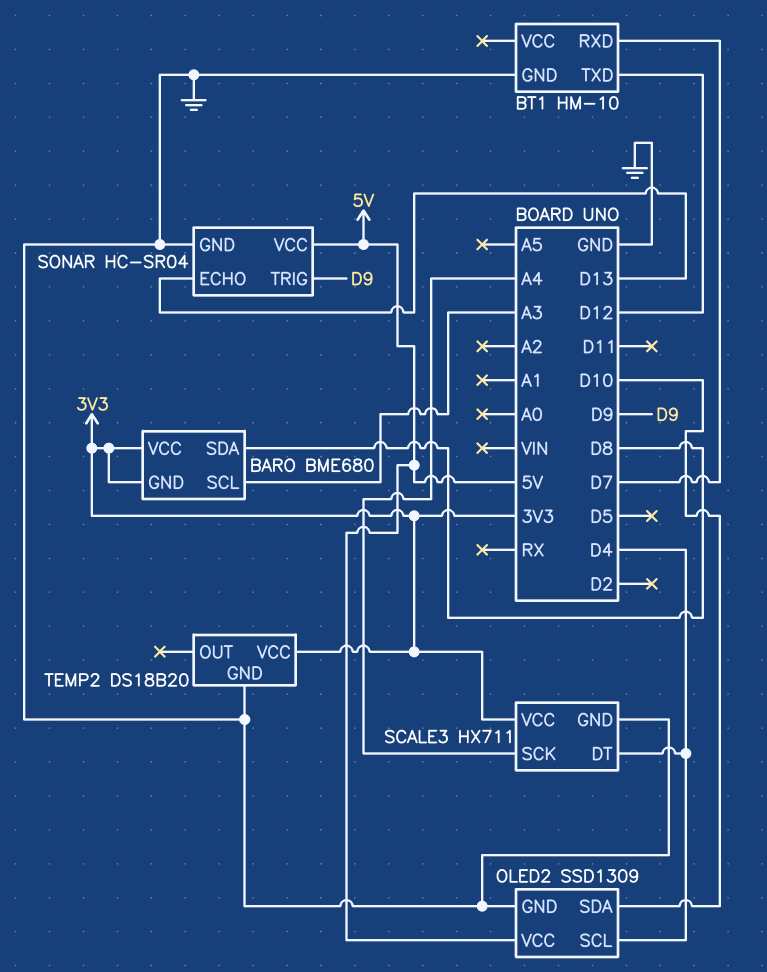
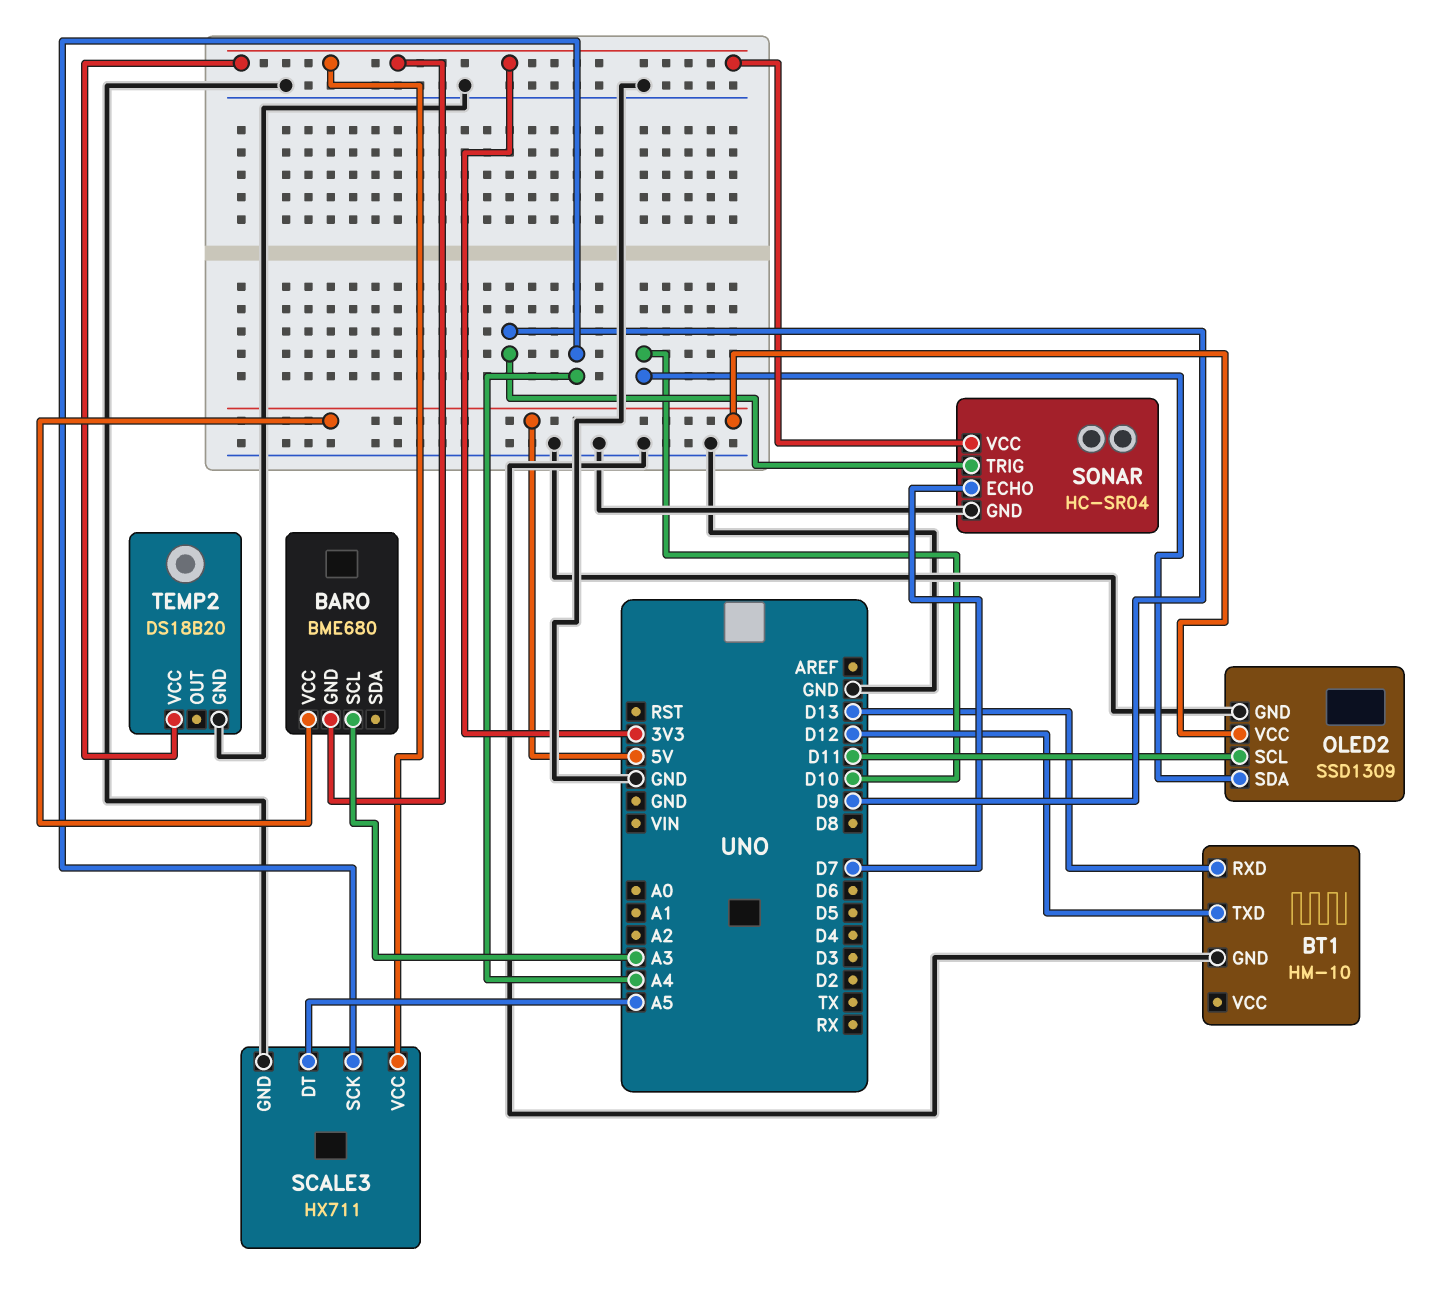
BARO pin SDA: D8 -> none
BARO pin VCC: 3V3 -> 5V
BT1 pin RXD: D7 -> D13
OLED2 pin SCL: D4 -> D11
SCALE3 pin DT: D4 -> A5
SONAR pin ECHO: D13 -> D7
SONAR pin VCC: 5V -> 3V3

